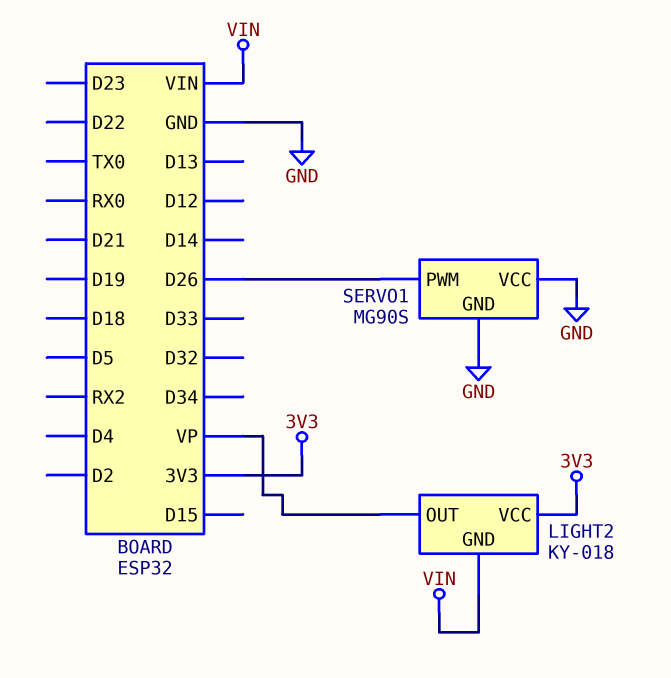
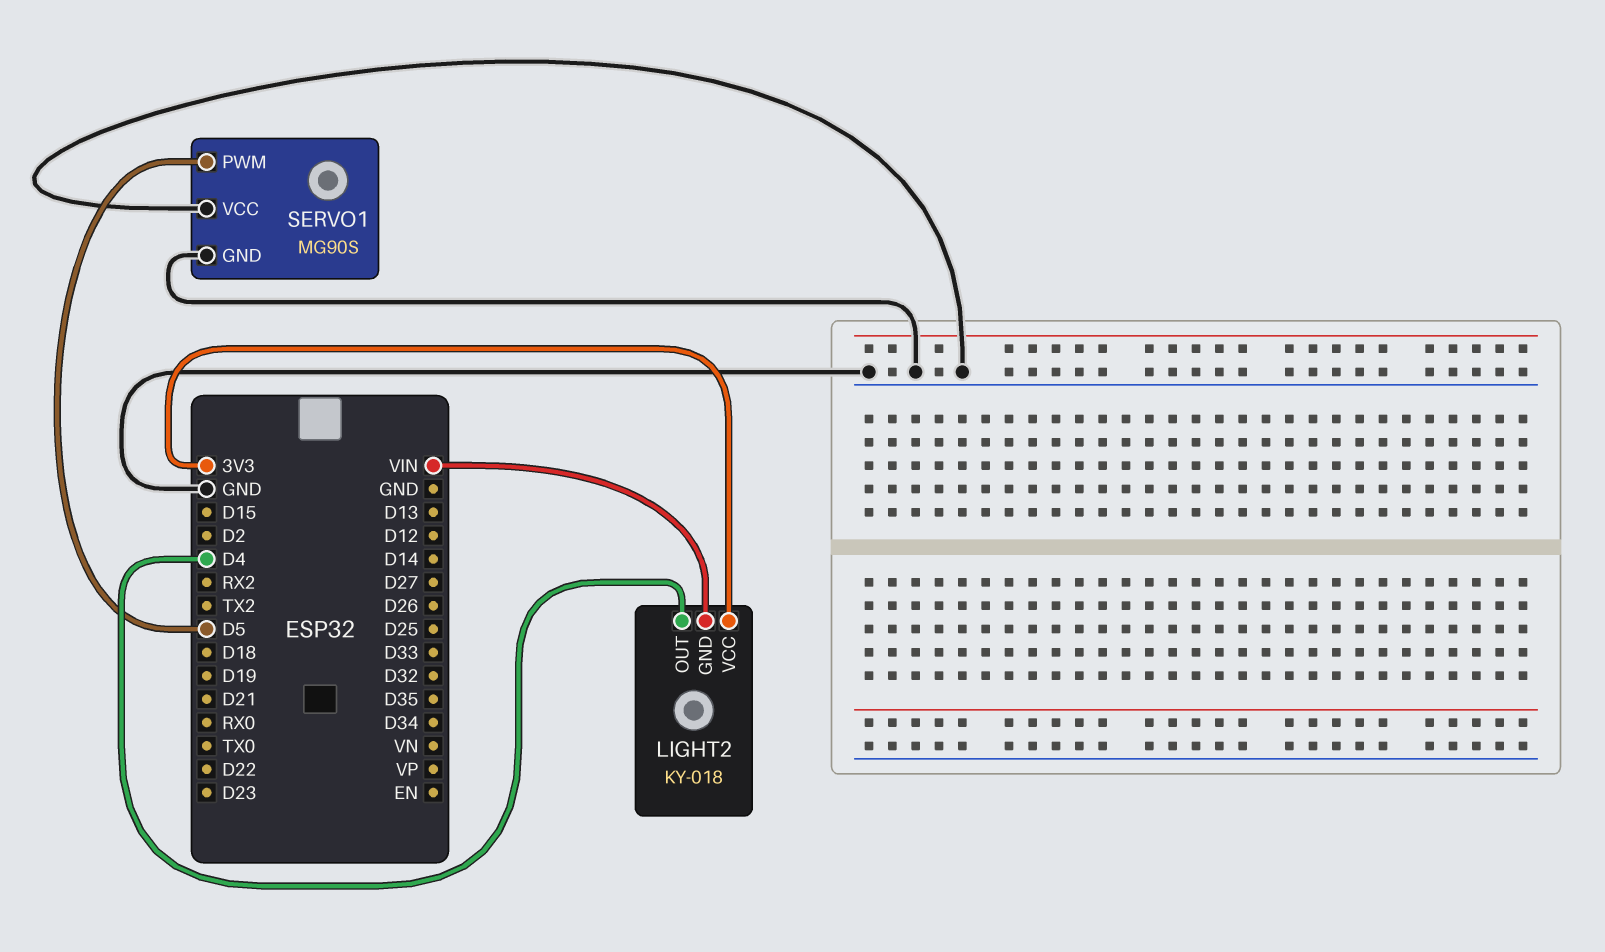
LIGHT2 pin OUT: VP -> D4
SERVO1 pin PWM: D26 -> D5

